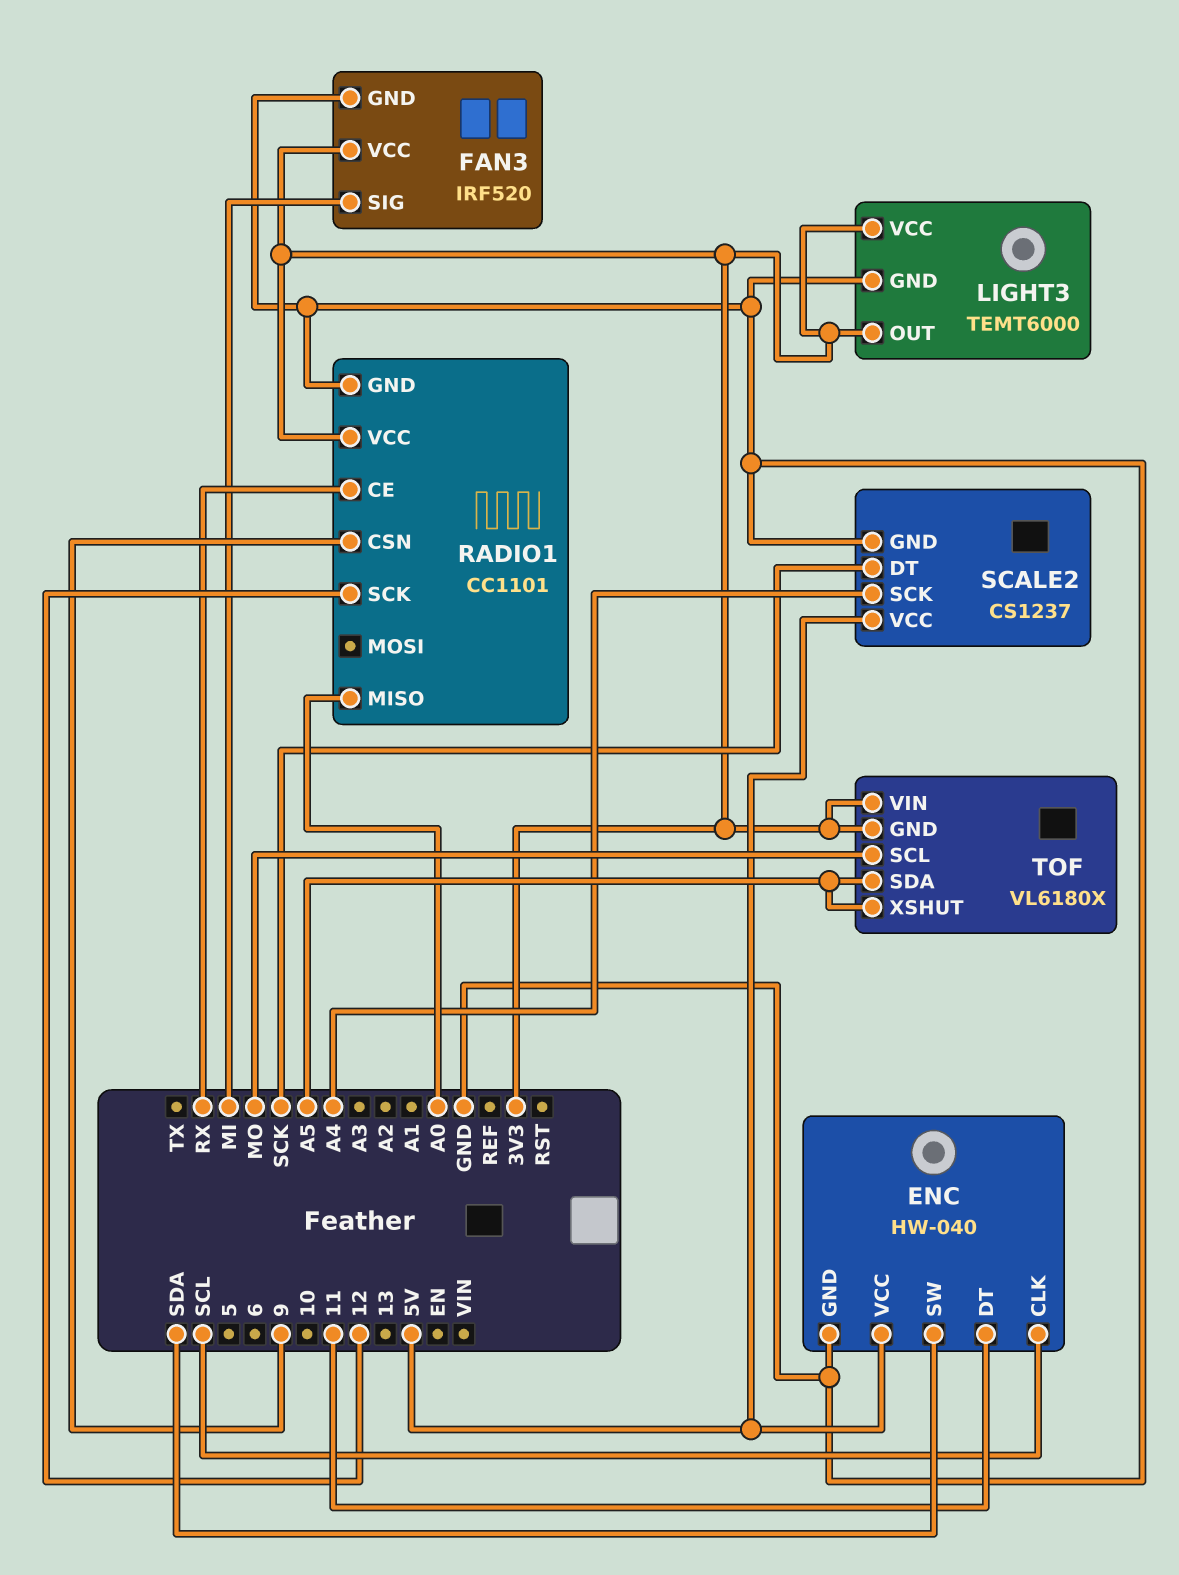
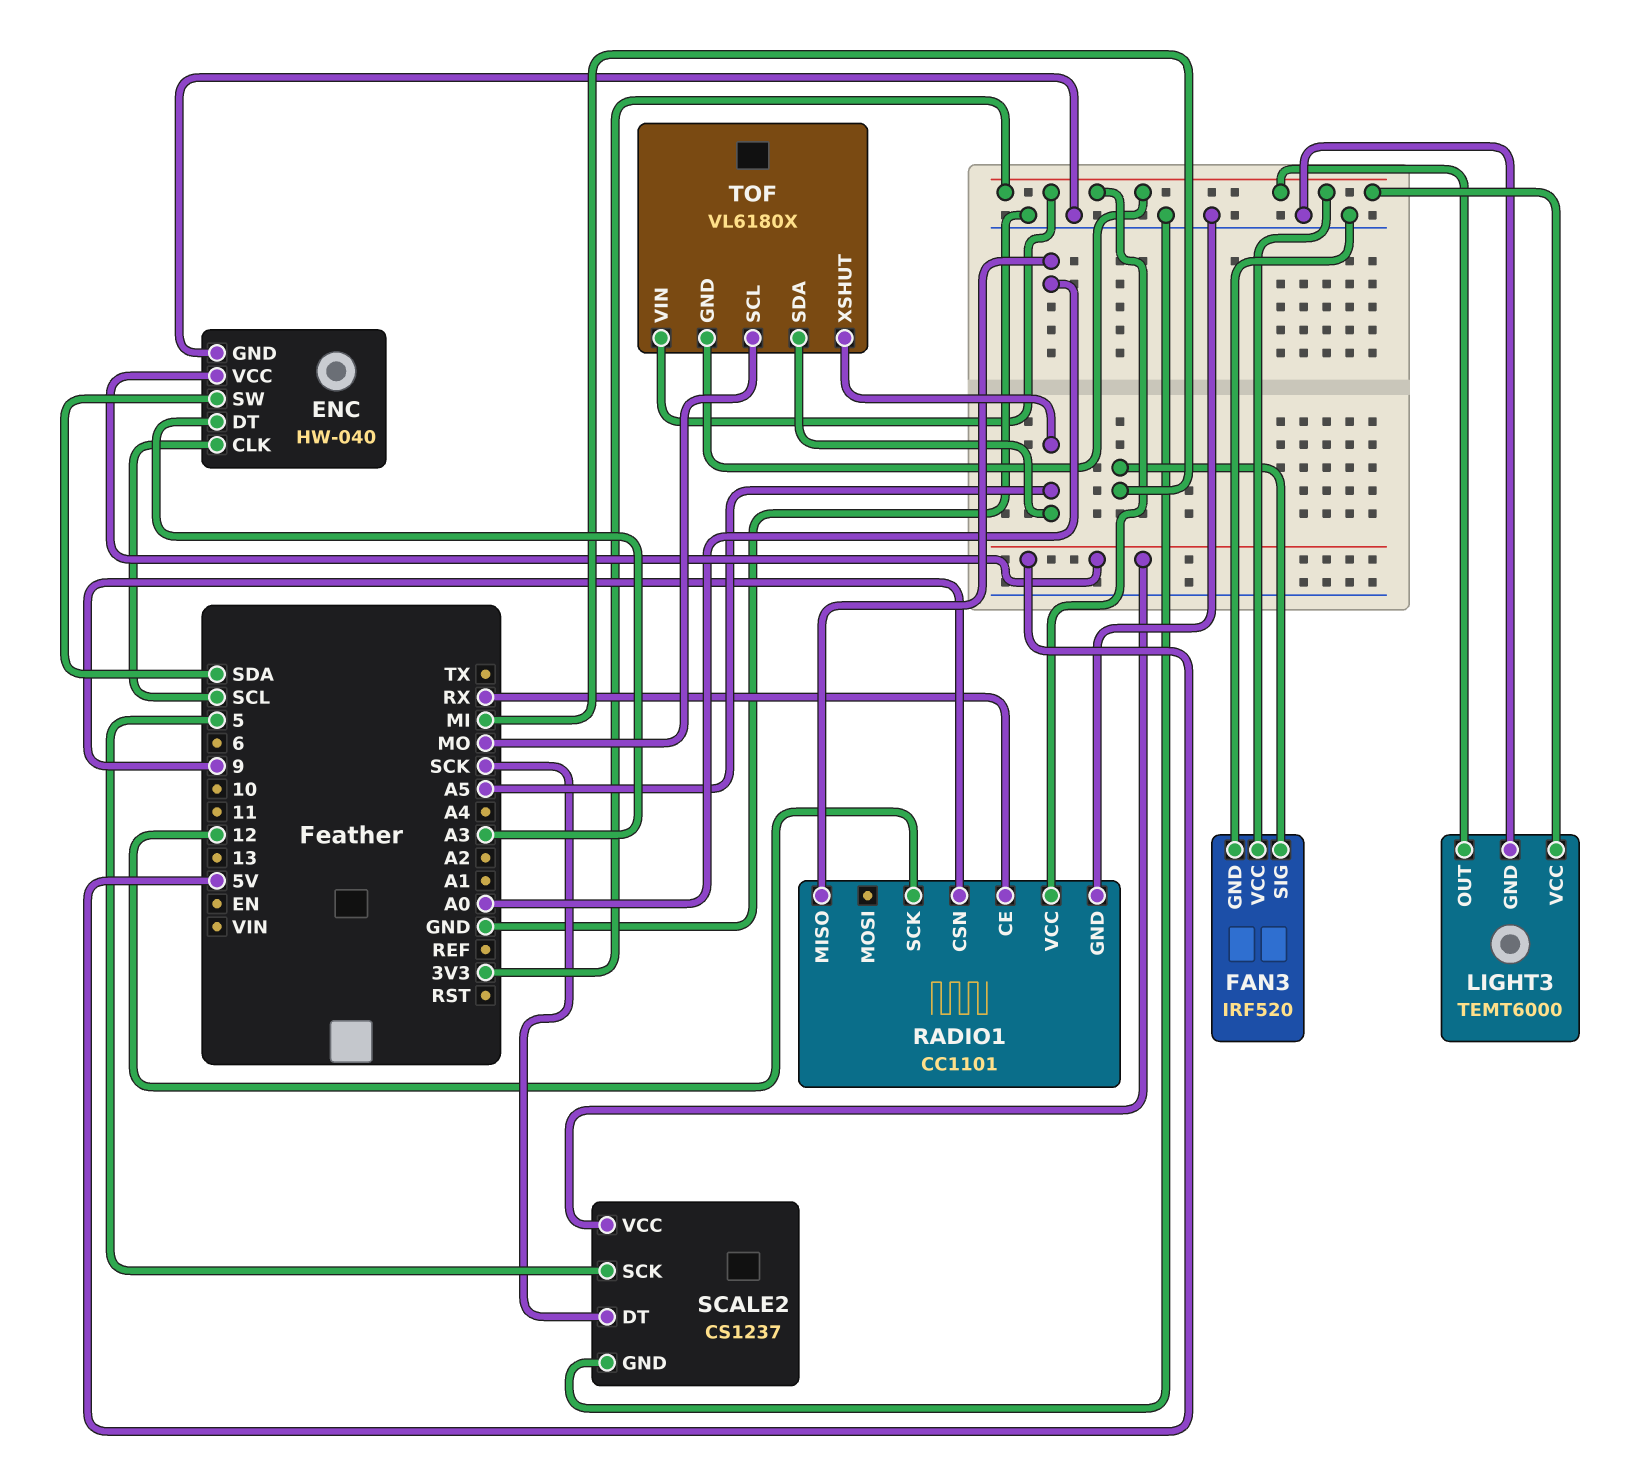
ENC pin DT: 11 -> A3
SCALE2 pin SCK: A4 -> 5

